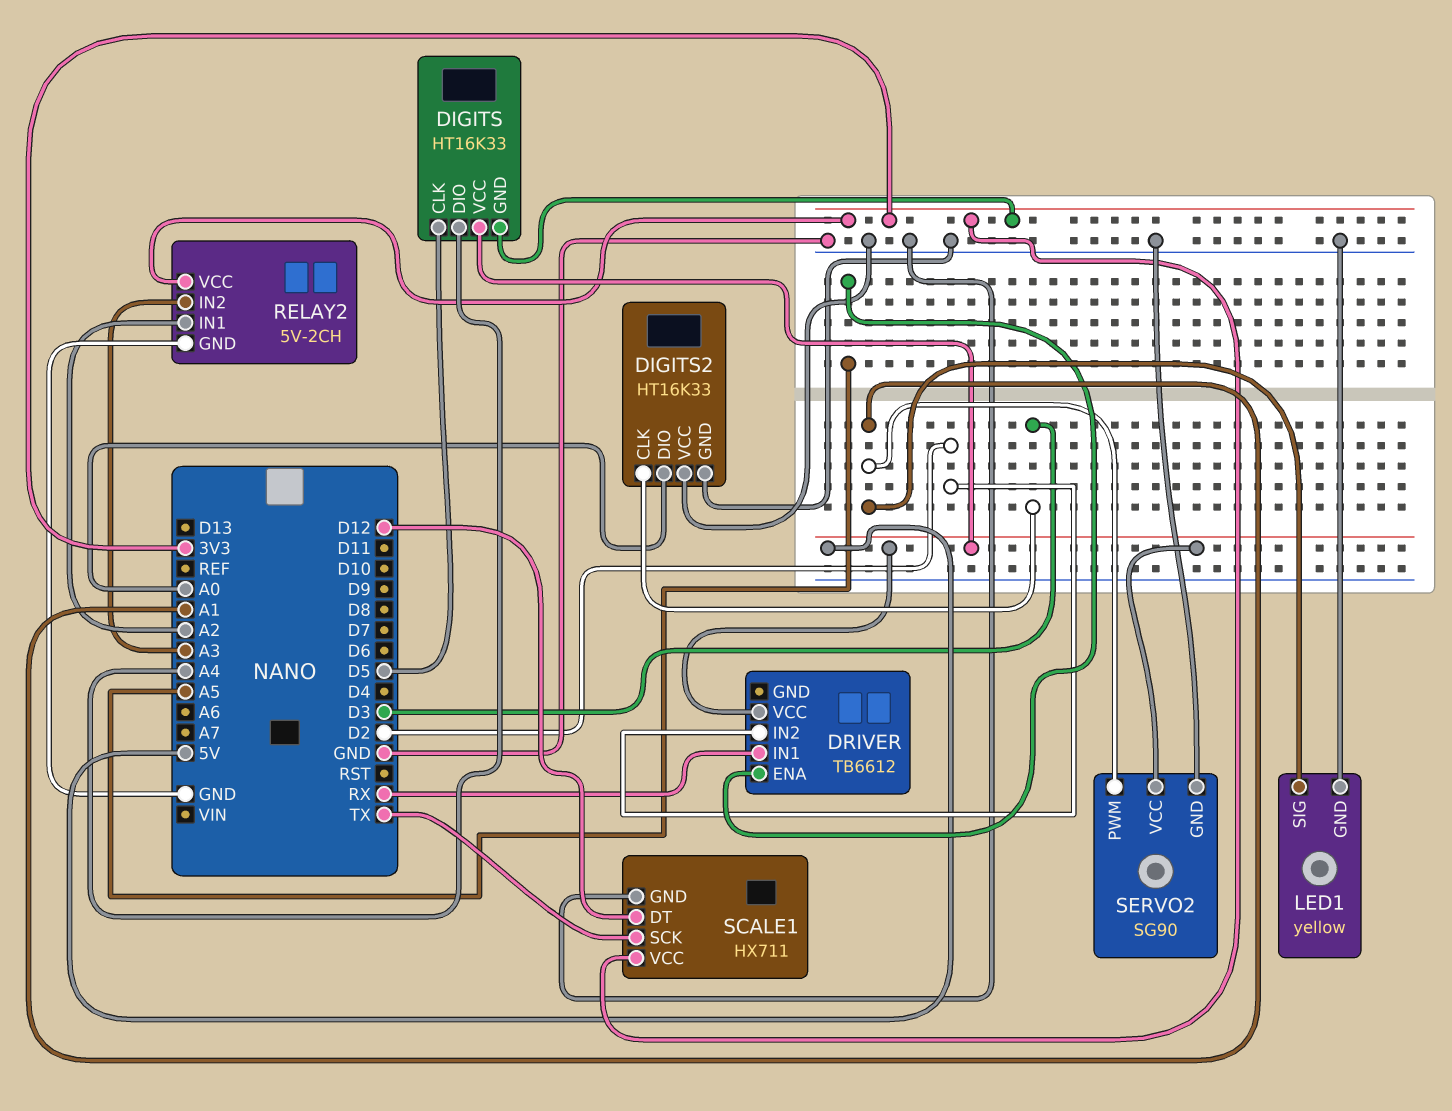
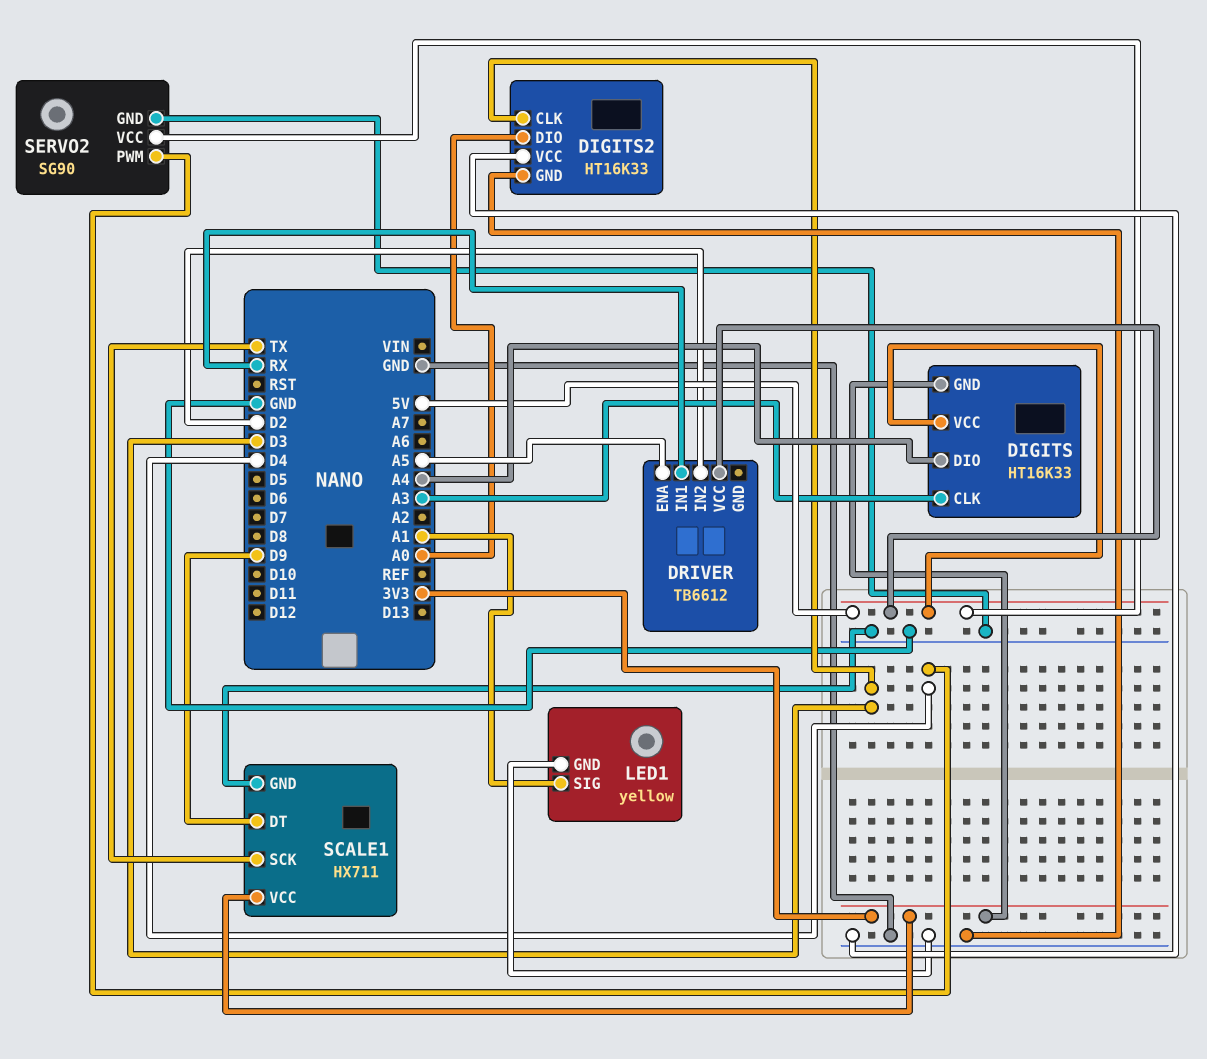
DIGITS pin CLK: D5 -> A3
RELAY2: 5V-2CH -> none
RELAY2 pin GND: GND -> none
RELAY2 pin IN1: A2 -> none
RELAY2 pin IN2: A3 -> none
RELAY2 pin VCC: 3V3 -> none
SCALE1 pin DT: D12 -> D9
SERVO2 pin PWM: A1 -> D4

